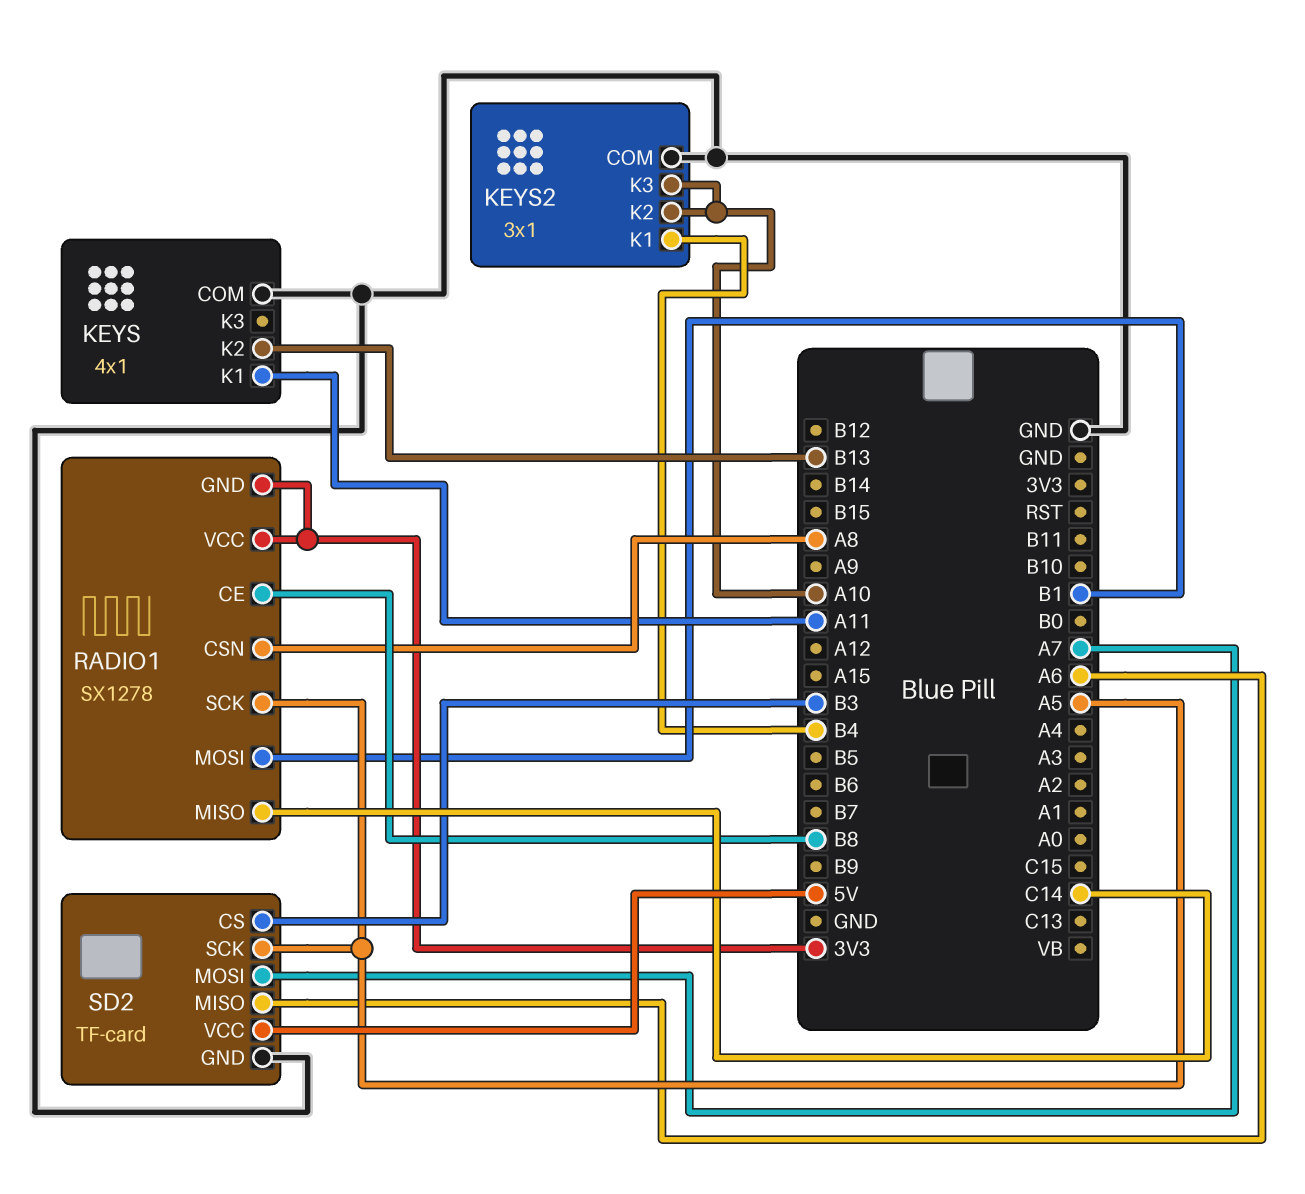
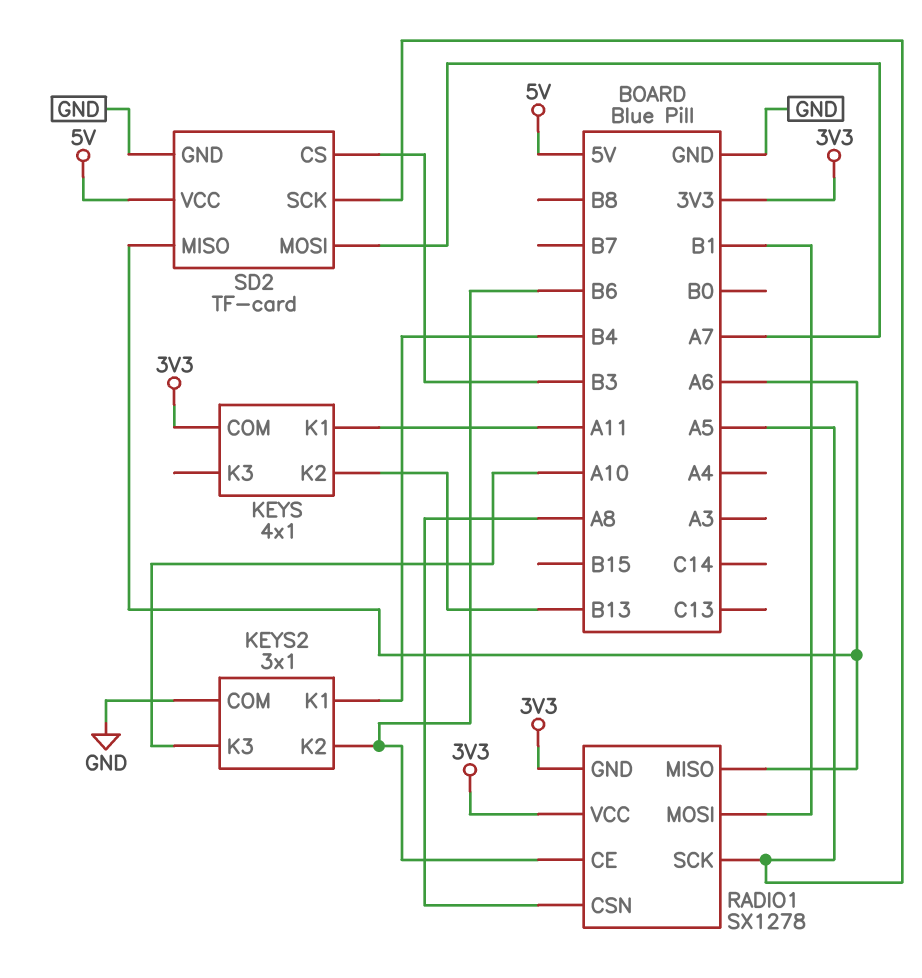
KEYS pin COM: GND -> 3V3
KEYS2 pin K2: A10 -> B6
RADIO1 pin CE: B8 -> B6
RADIO1 pin MISO: C14 -> A6

